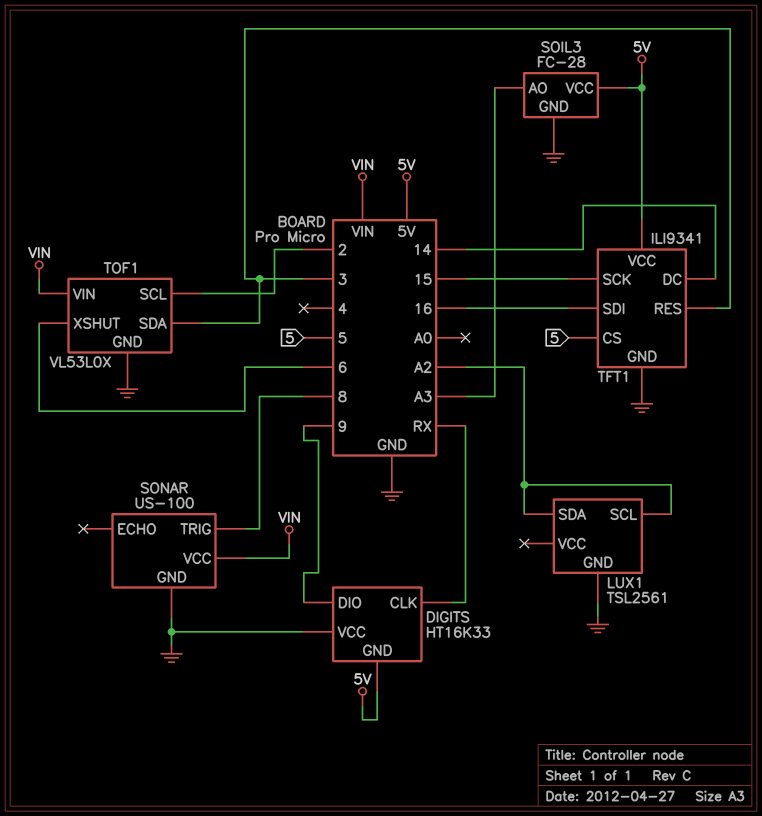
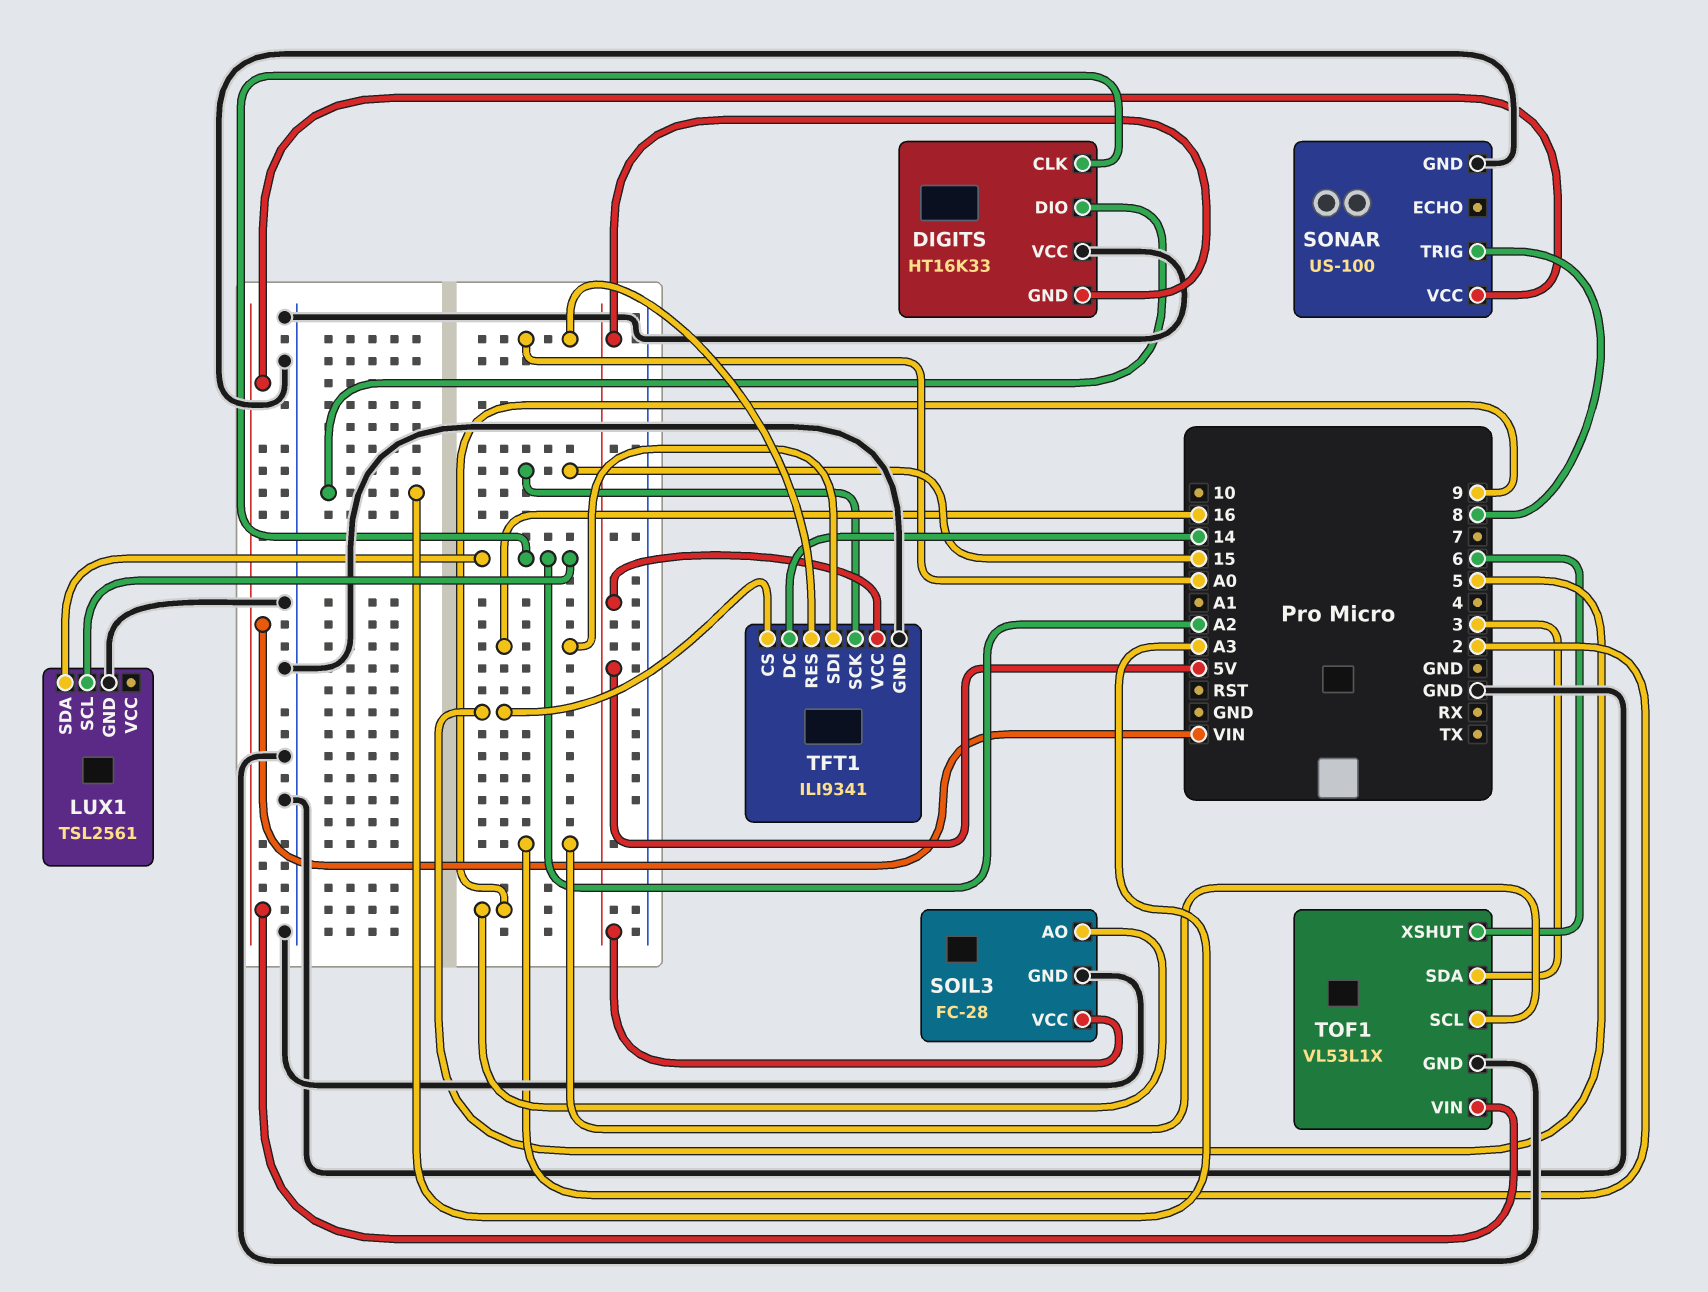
DIGITS pin CLK: RX -> A2
DIGITS pin DIO: 9 -> A3
SOIL3 pin AO: A3 -> 9
TFT1 pin RES: 3 -> A0
TOF1: VL53L0X -> VL53L1X

